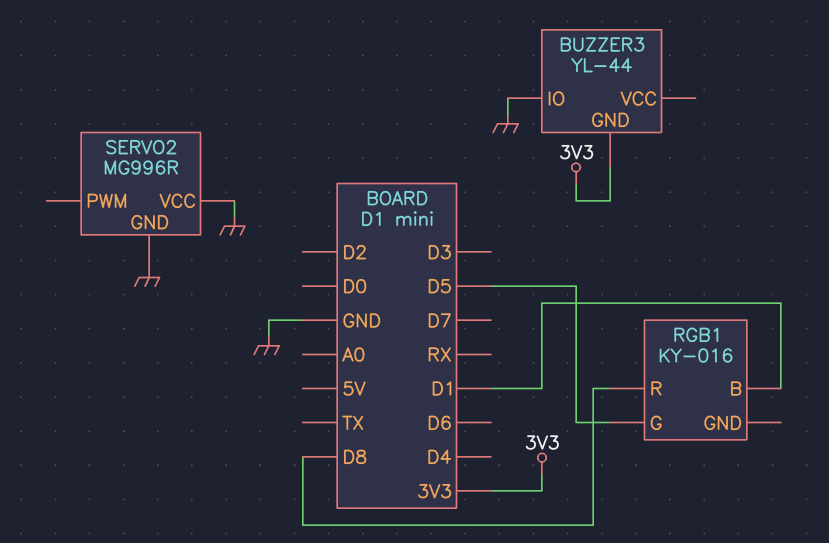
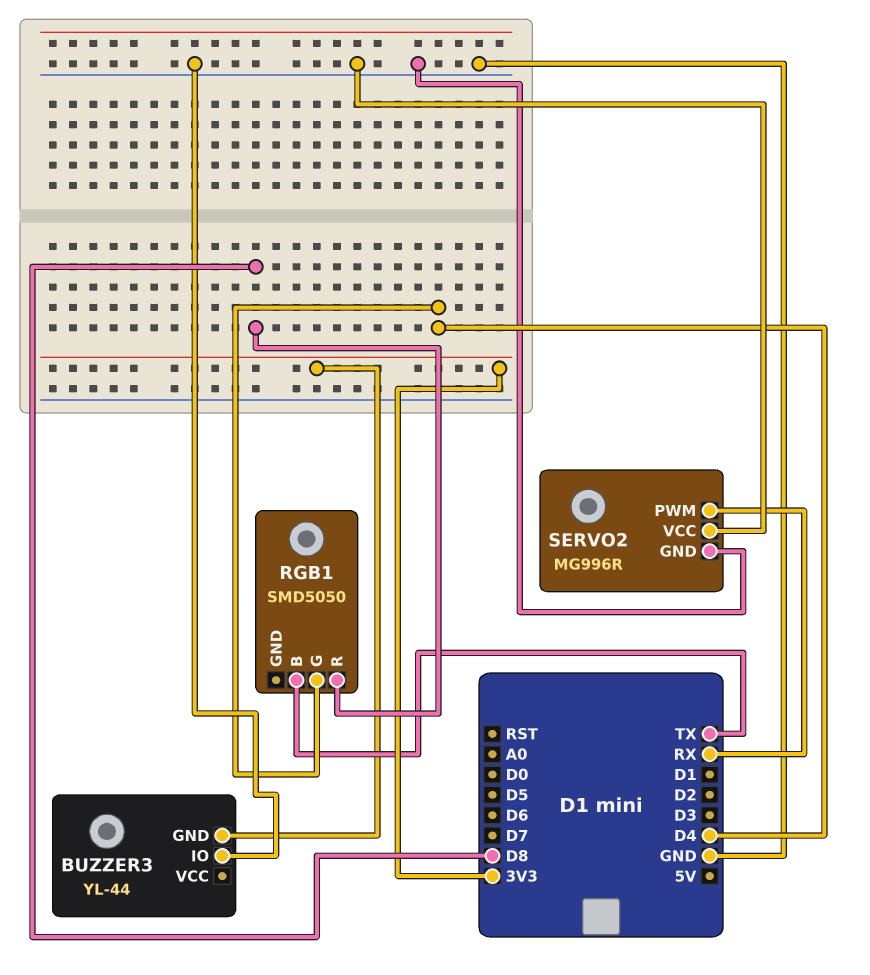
RGB1: KY-016 -> SMD5050
RGB1 pin B: D1 -> TX
RGB1 pin G: D5 -> D4
SERVO2 pin PWM: none -> RX

